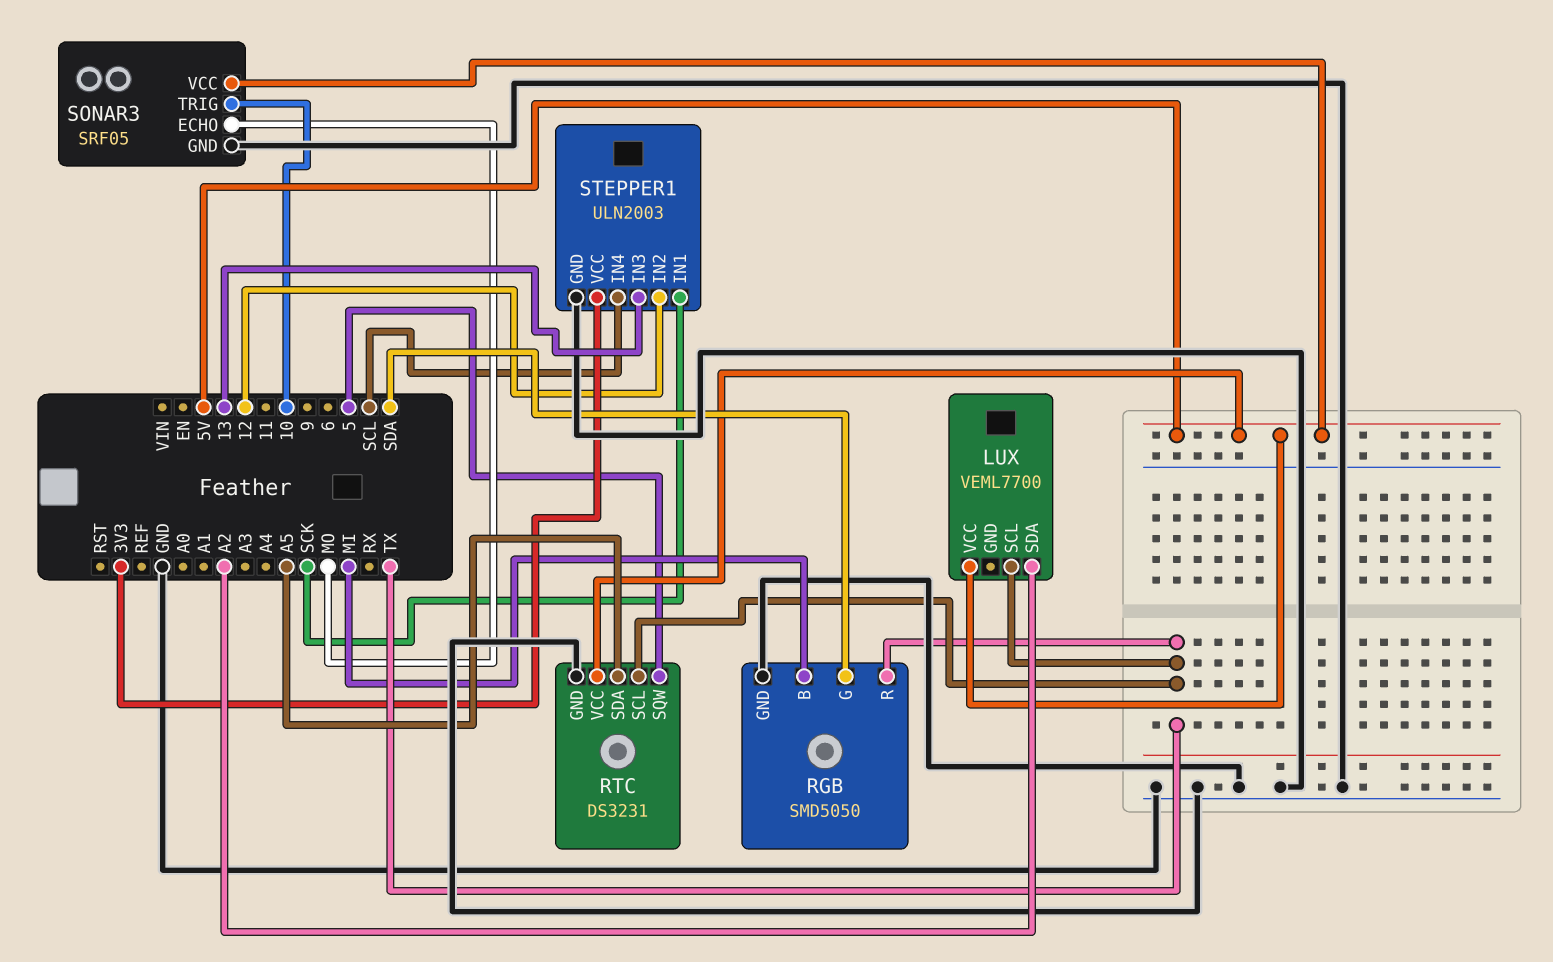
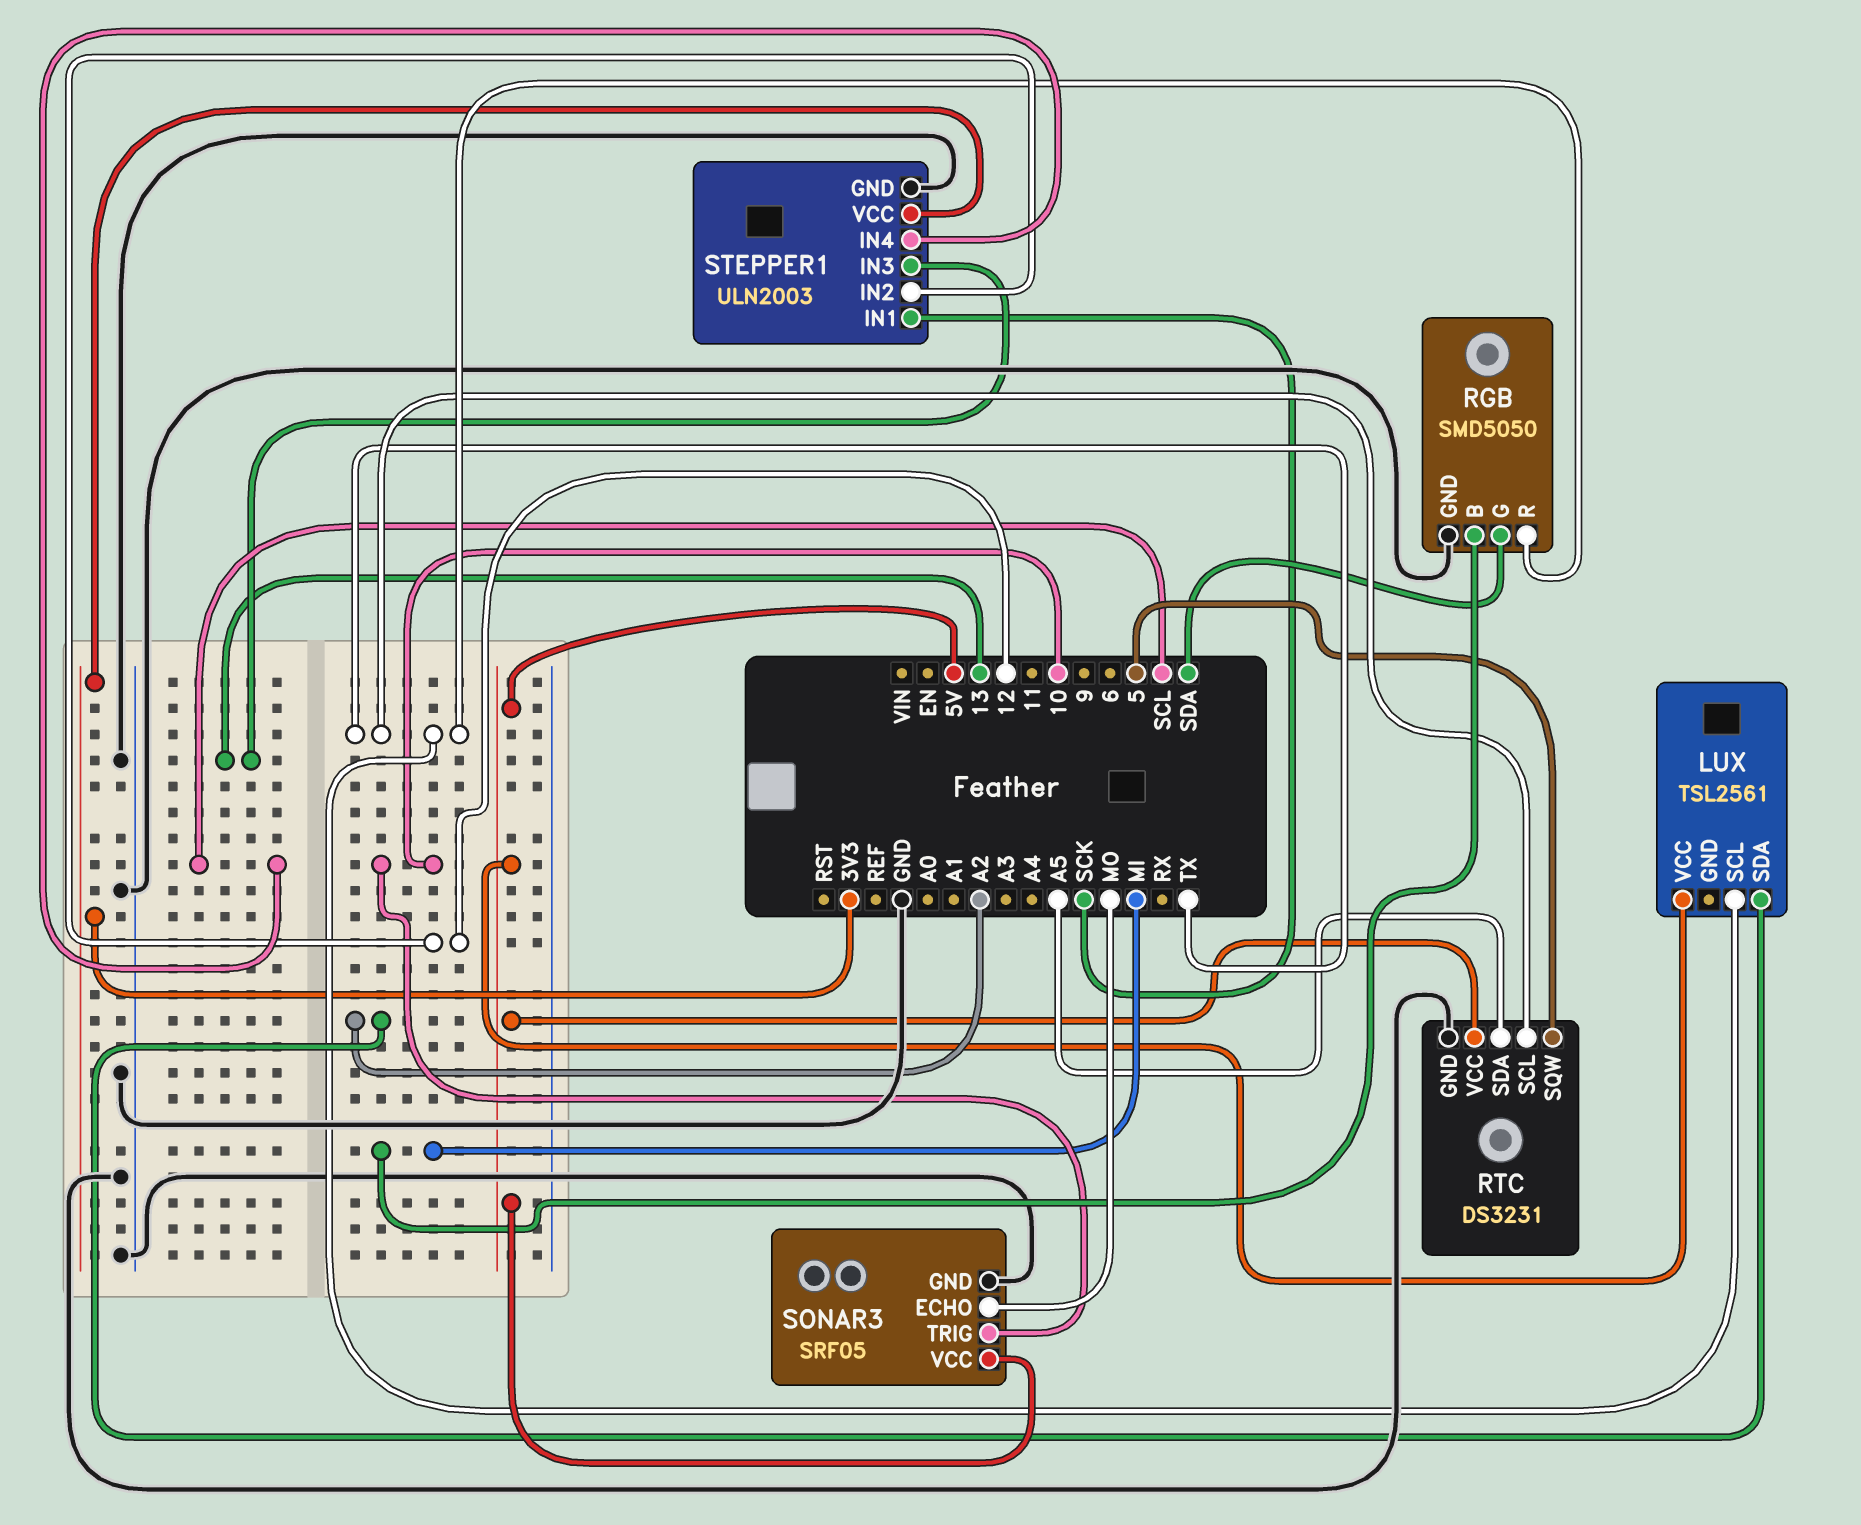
LUX: VEML7700 -> TSL2561

